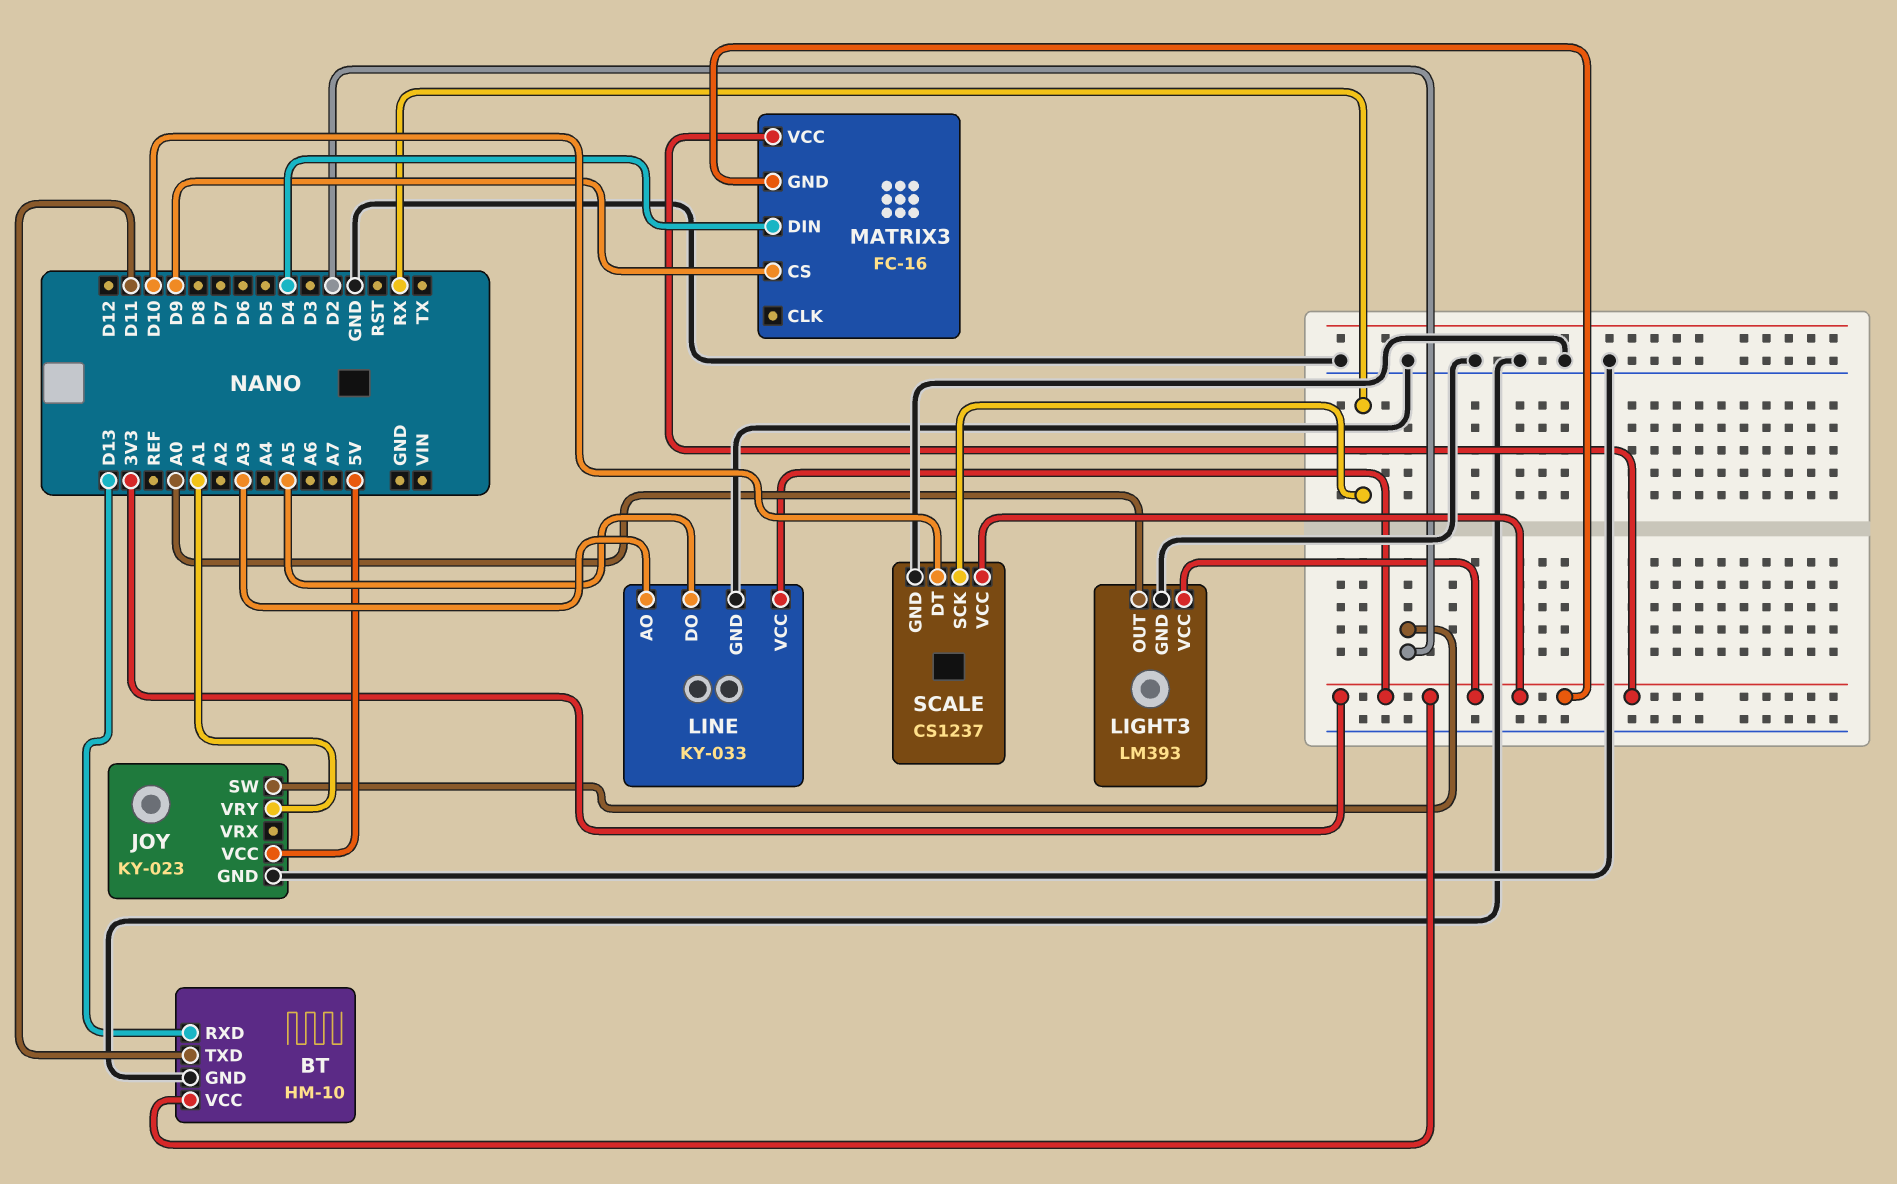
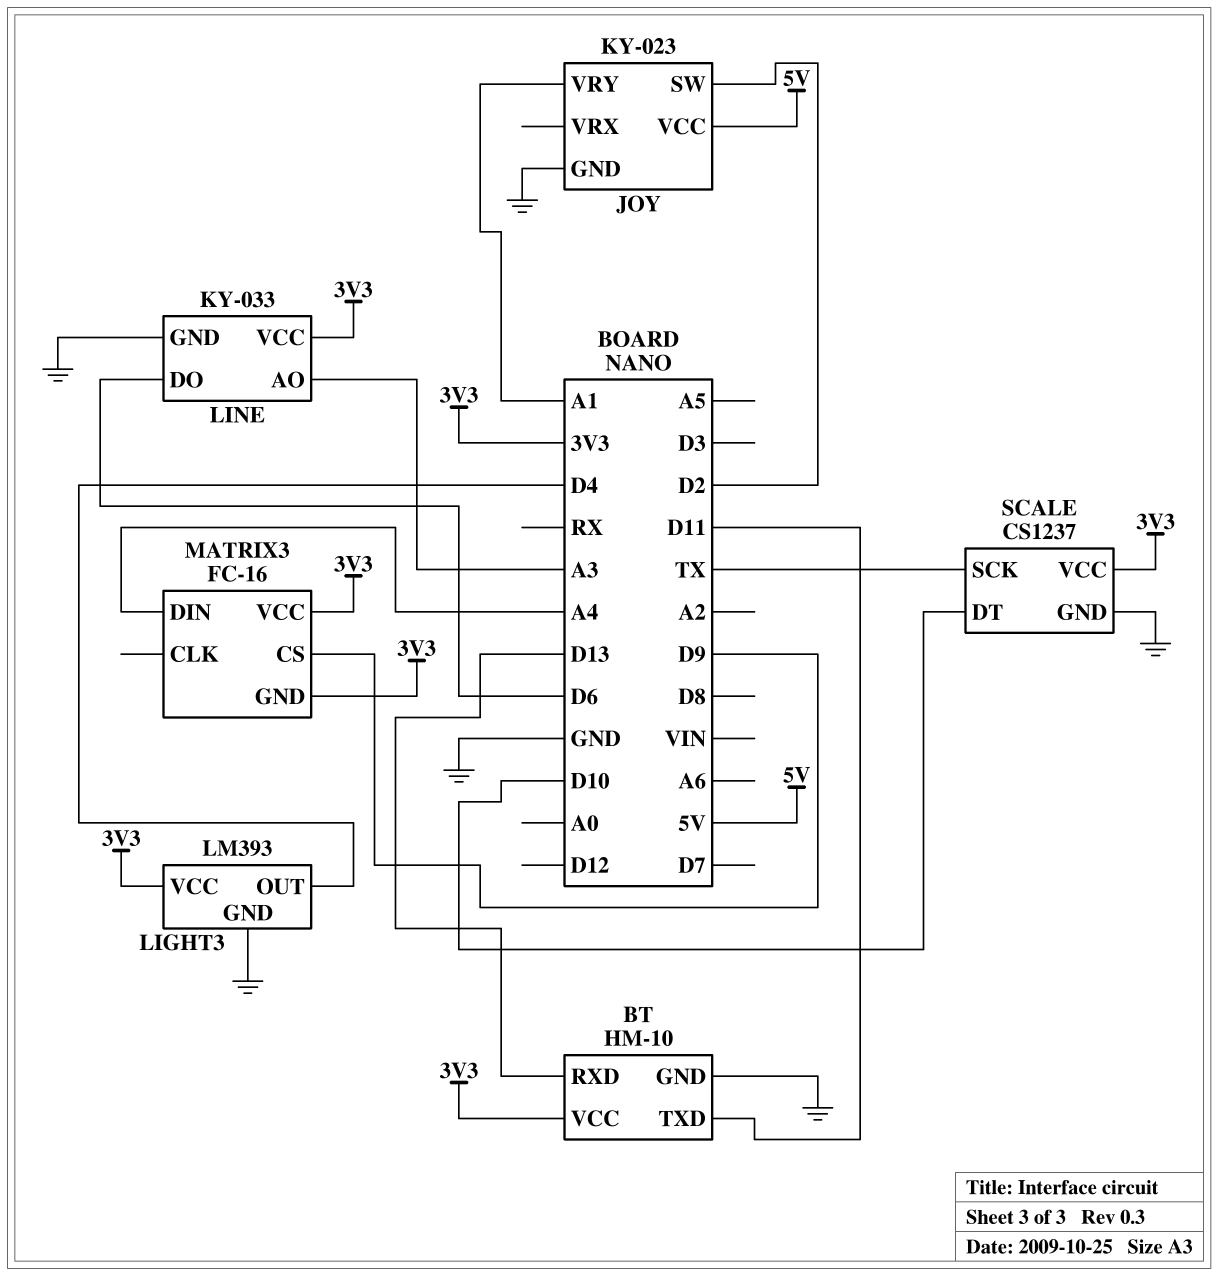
LIGHT3 pin OUT: A0 -> D4
LINE pin DO: A5 -> D6
MATRIX3 pin DIN: D4 -> A4
SCALE pin SCK: RX -> TX

